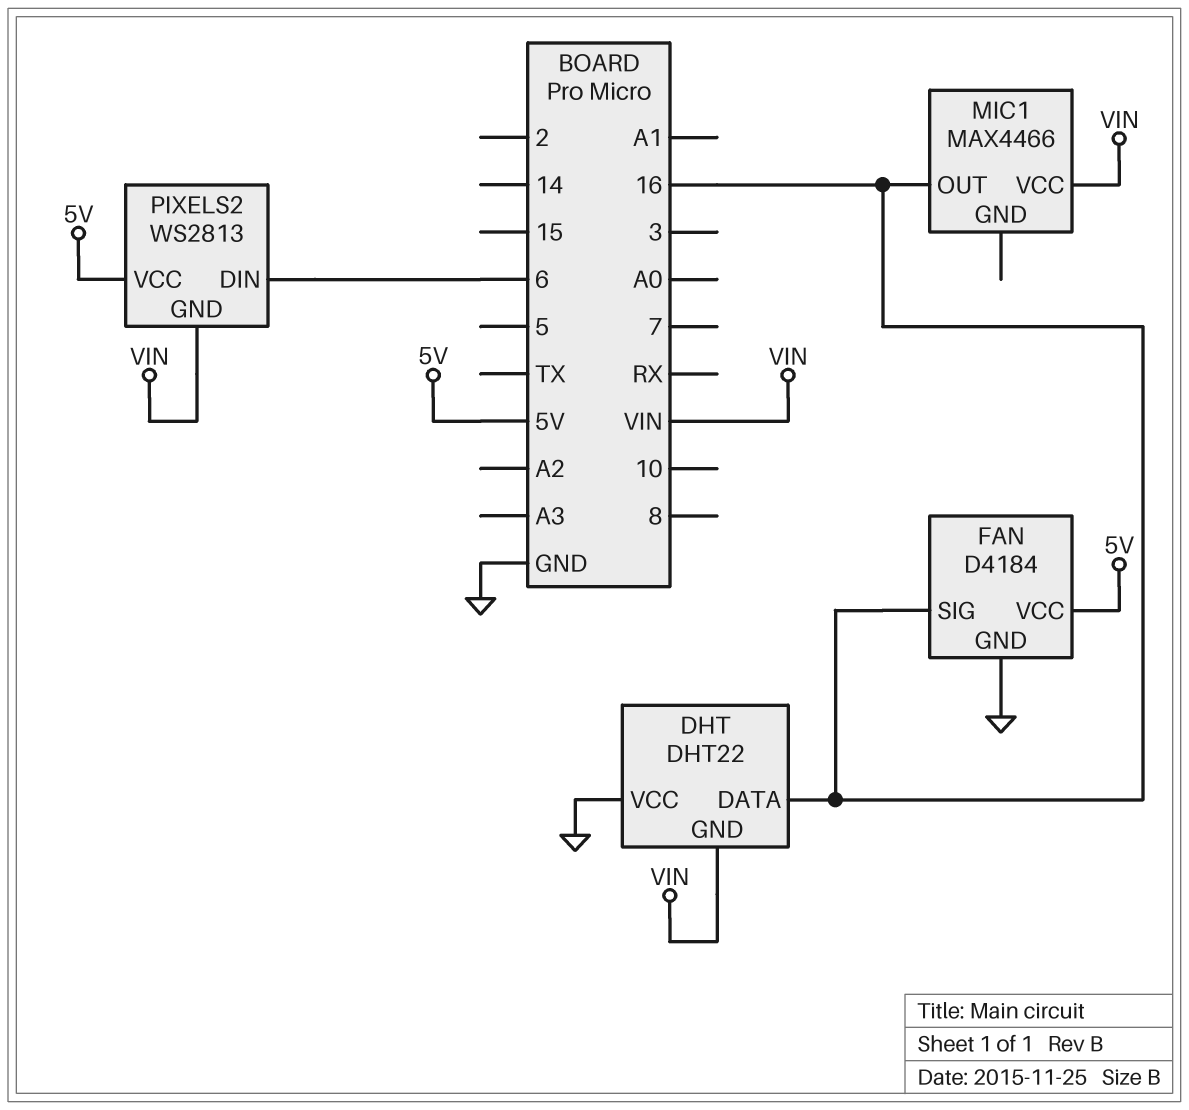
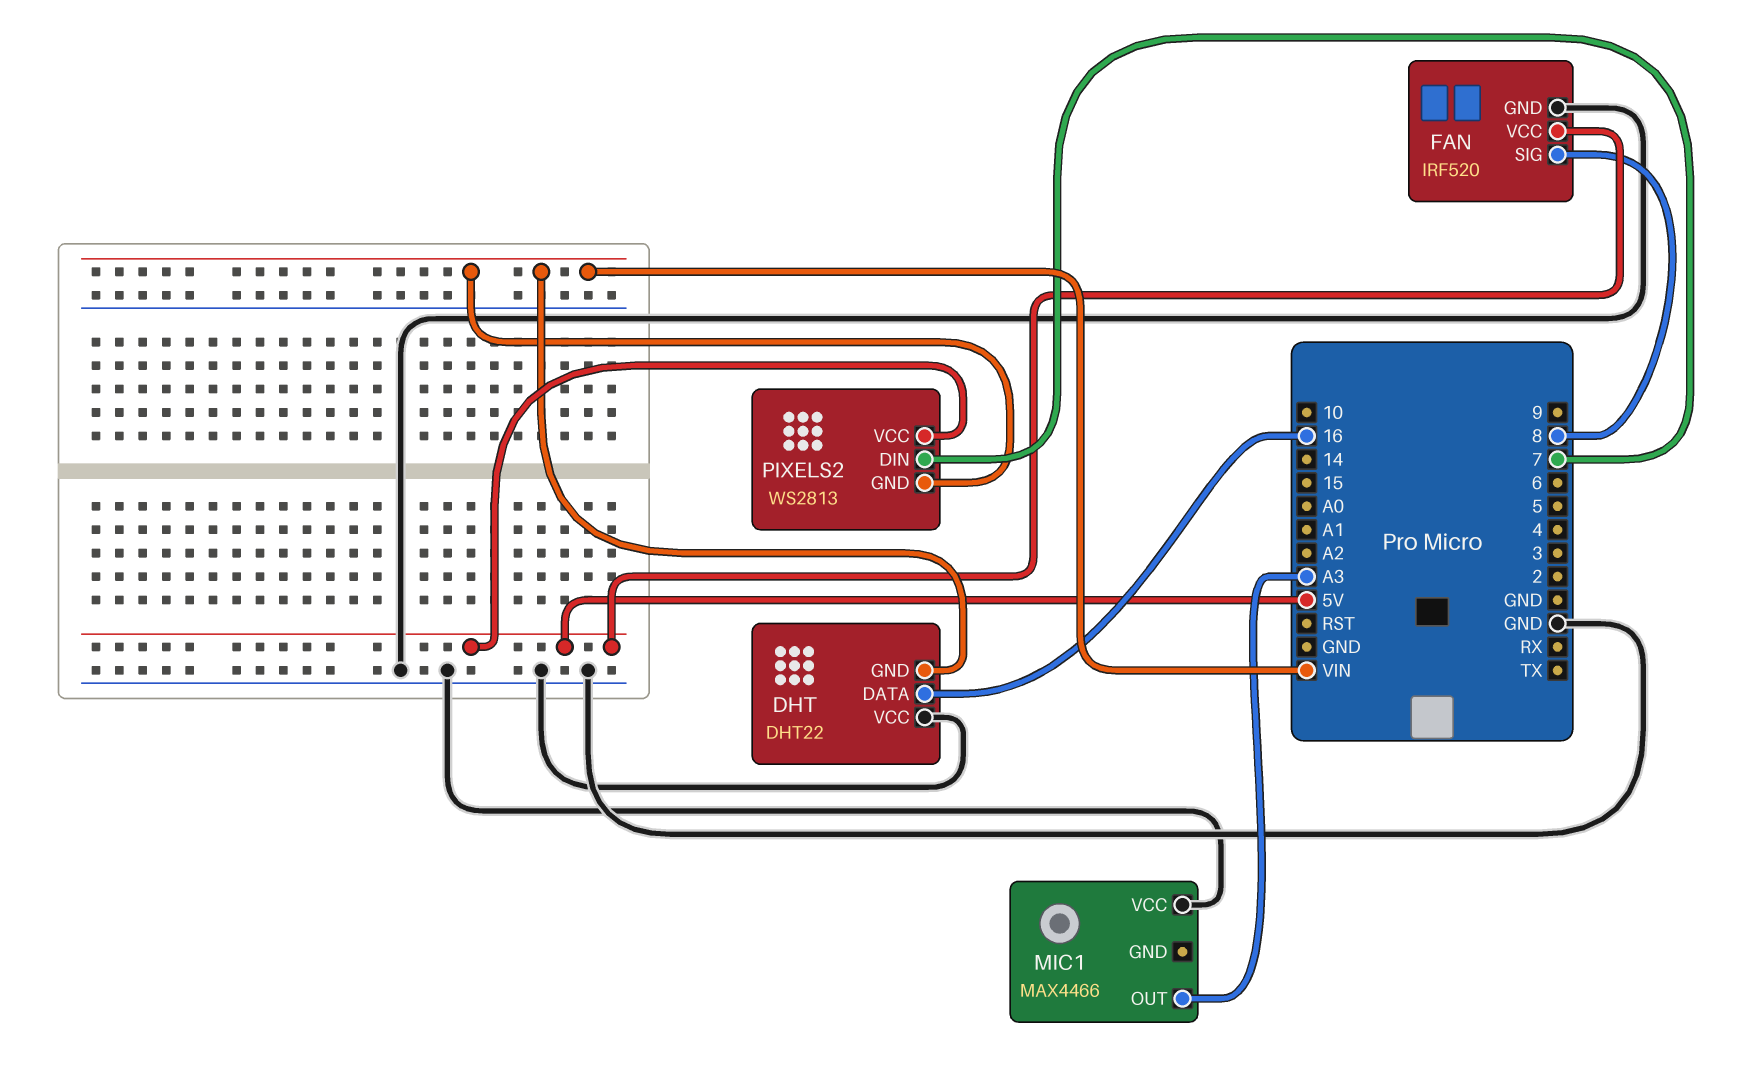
FAN: D4184 -> IRF520
FAN pin SIG: 16 -> 8
MIC1 pin OUT: 16 -> A3
MIC1 pin VCC: VIN -> GND
PIXELS2 pin DIN: 6 -> 7

